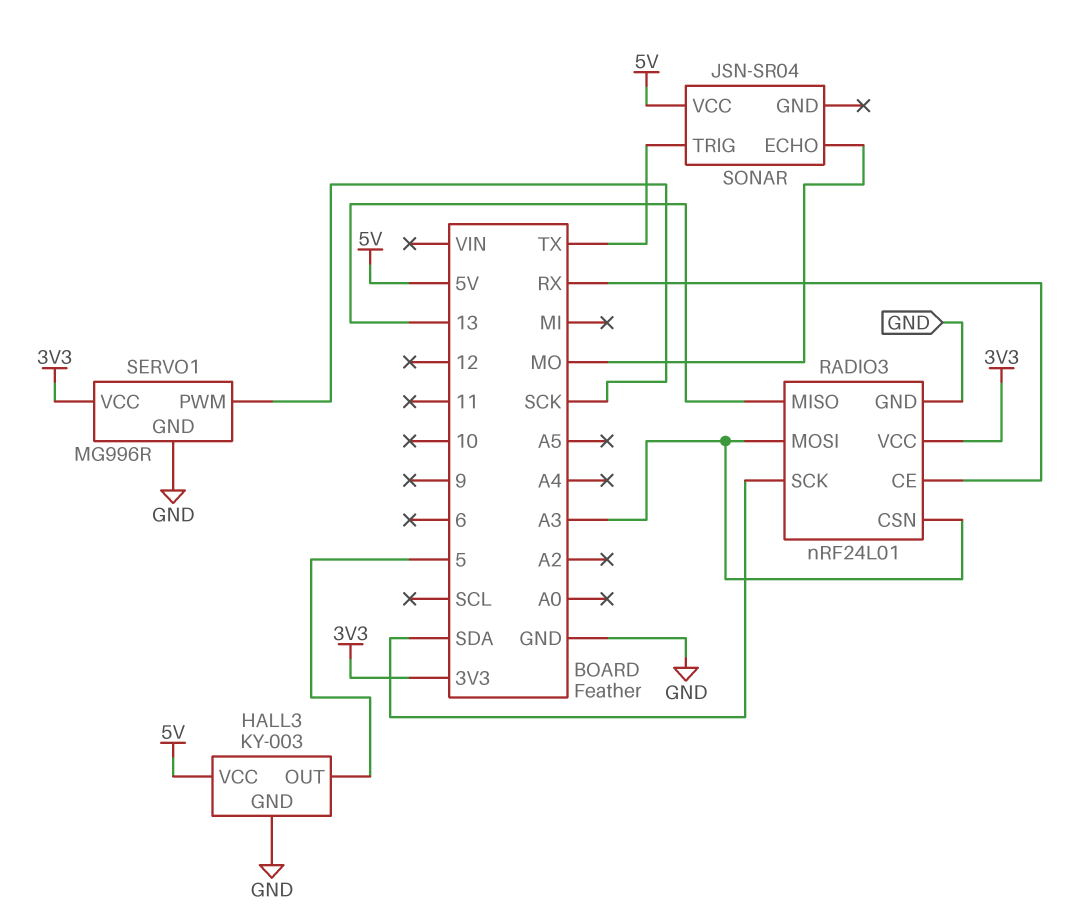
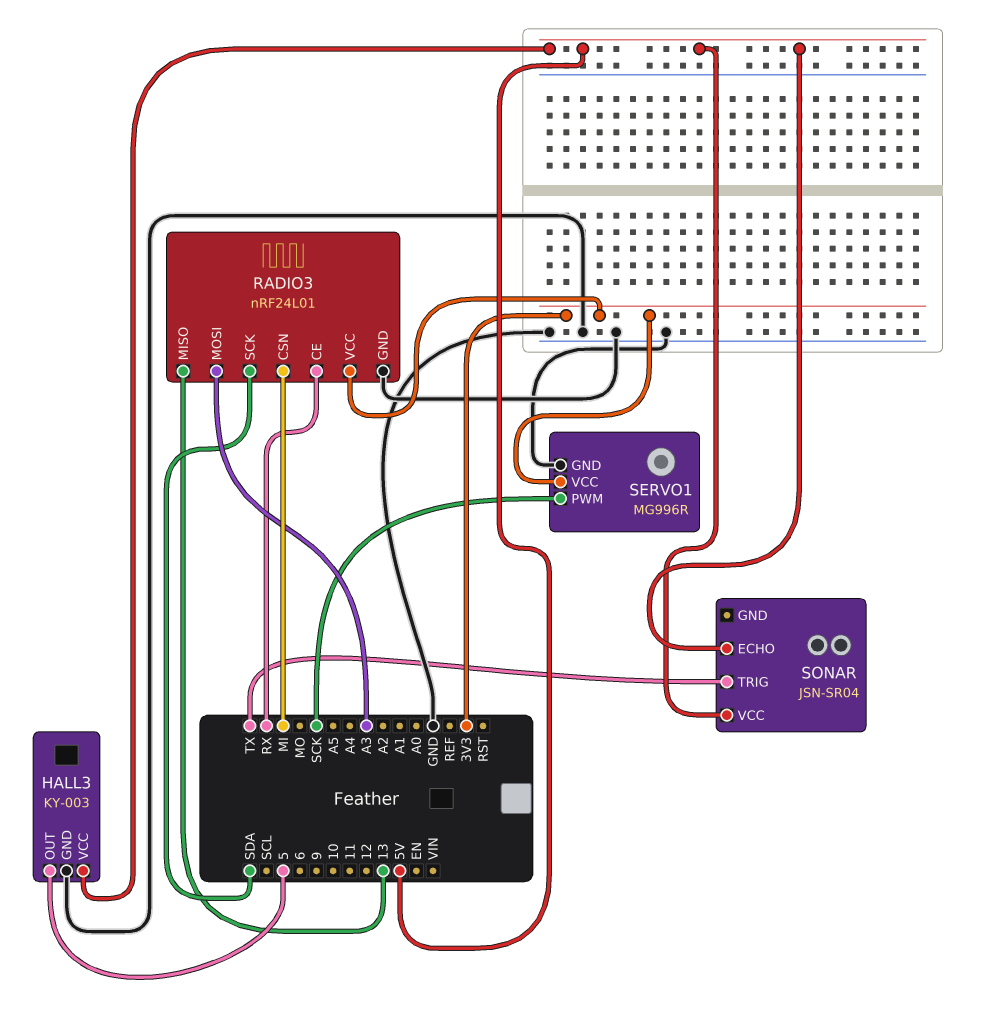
RADIO3 pin CSN: A3 -> MI
SONAR pin ECHO: MO -> 5V

